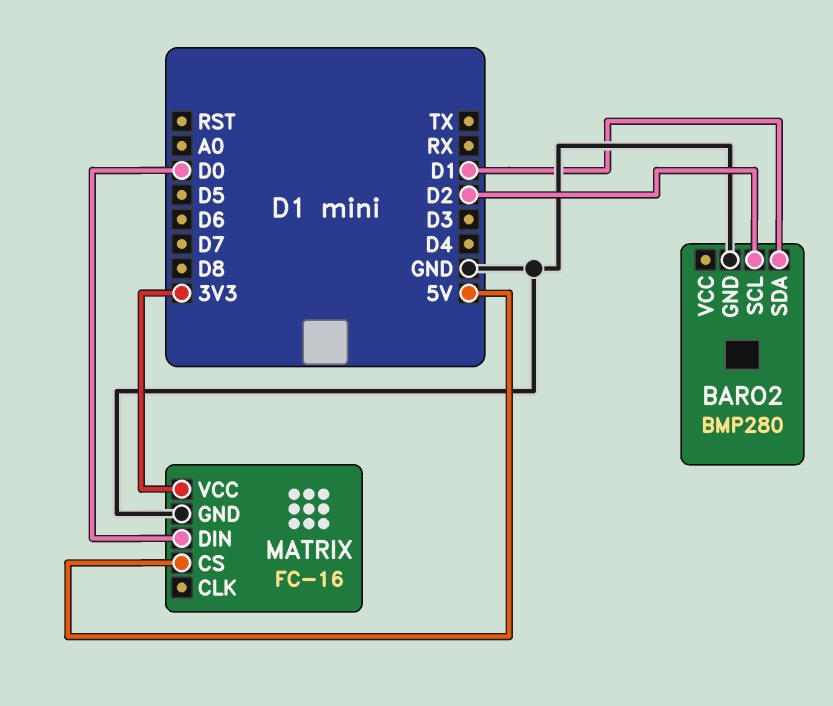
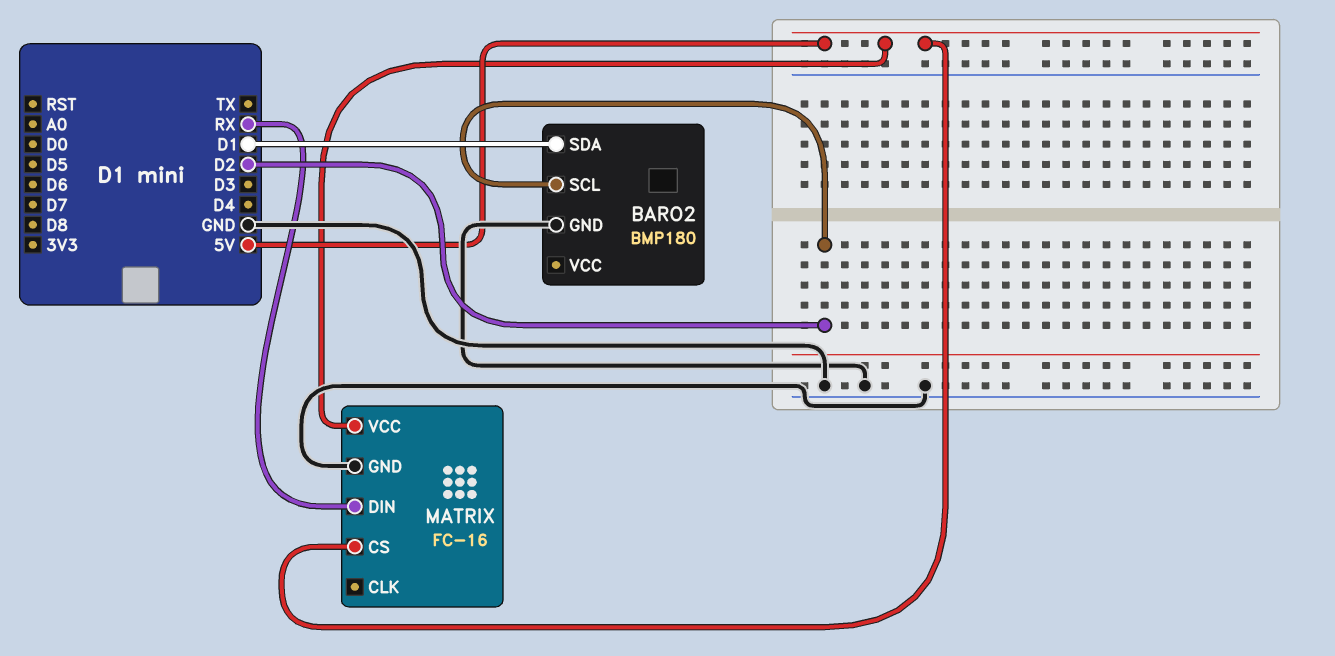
BARO2: BMP280 -> BMP180
MATRIX pin DIN: D0 -> RX
MATRIX pin VCC: 3V3 -> 5V

